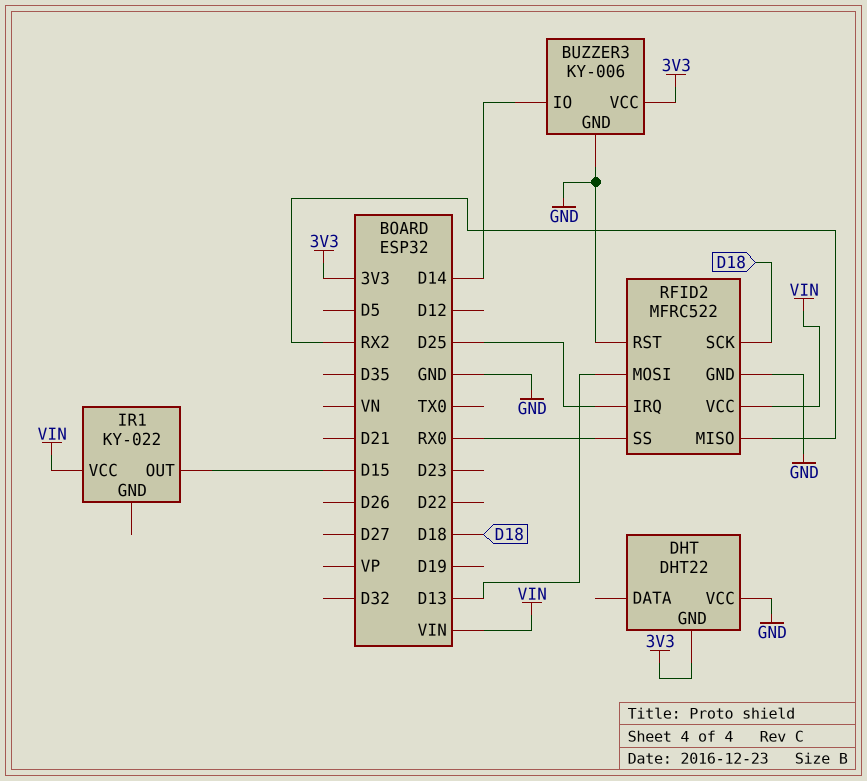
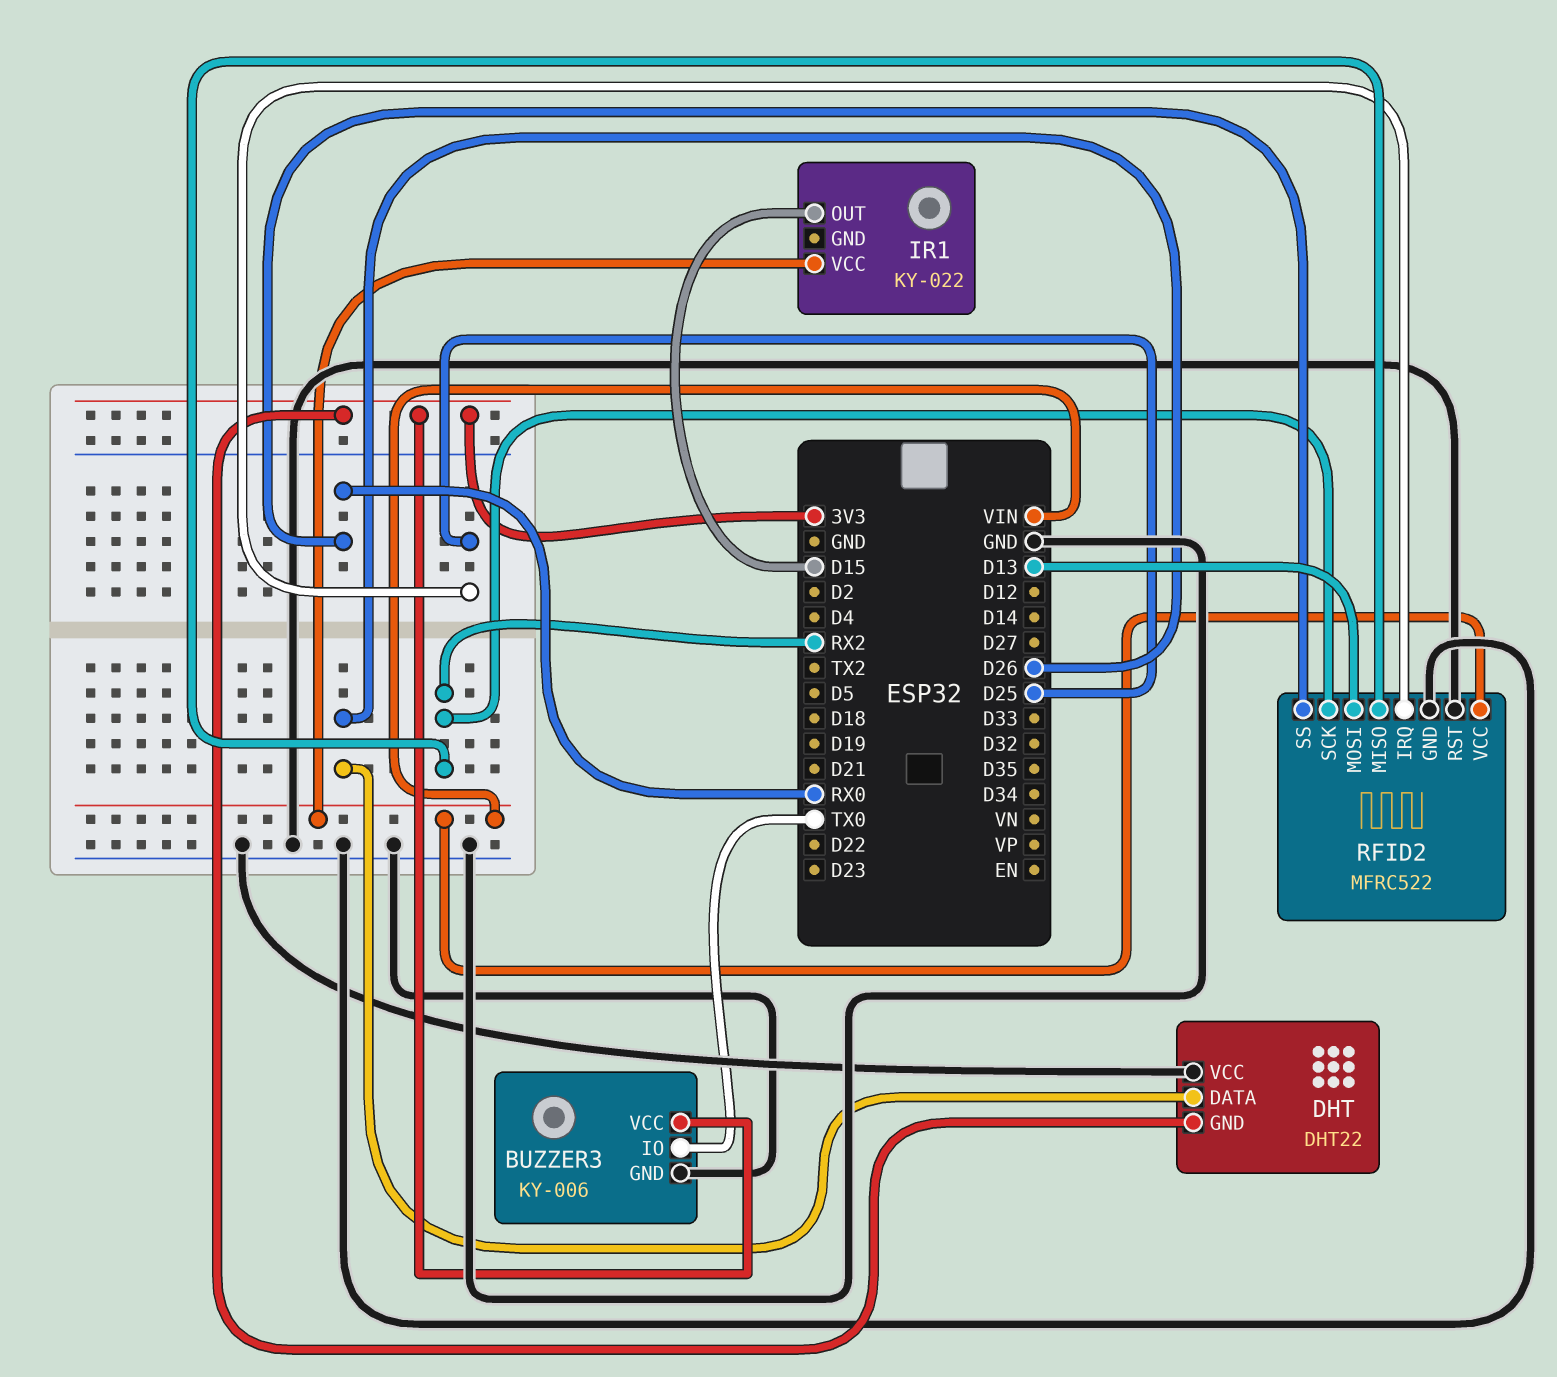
BUZZER3 pin IO: D14 -> TX0
DHT pin DATA: none -> D26
RFID2 pin SCK: D18 -> RX2

